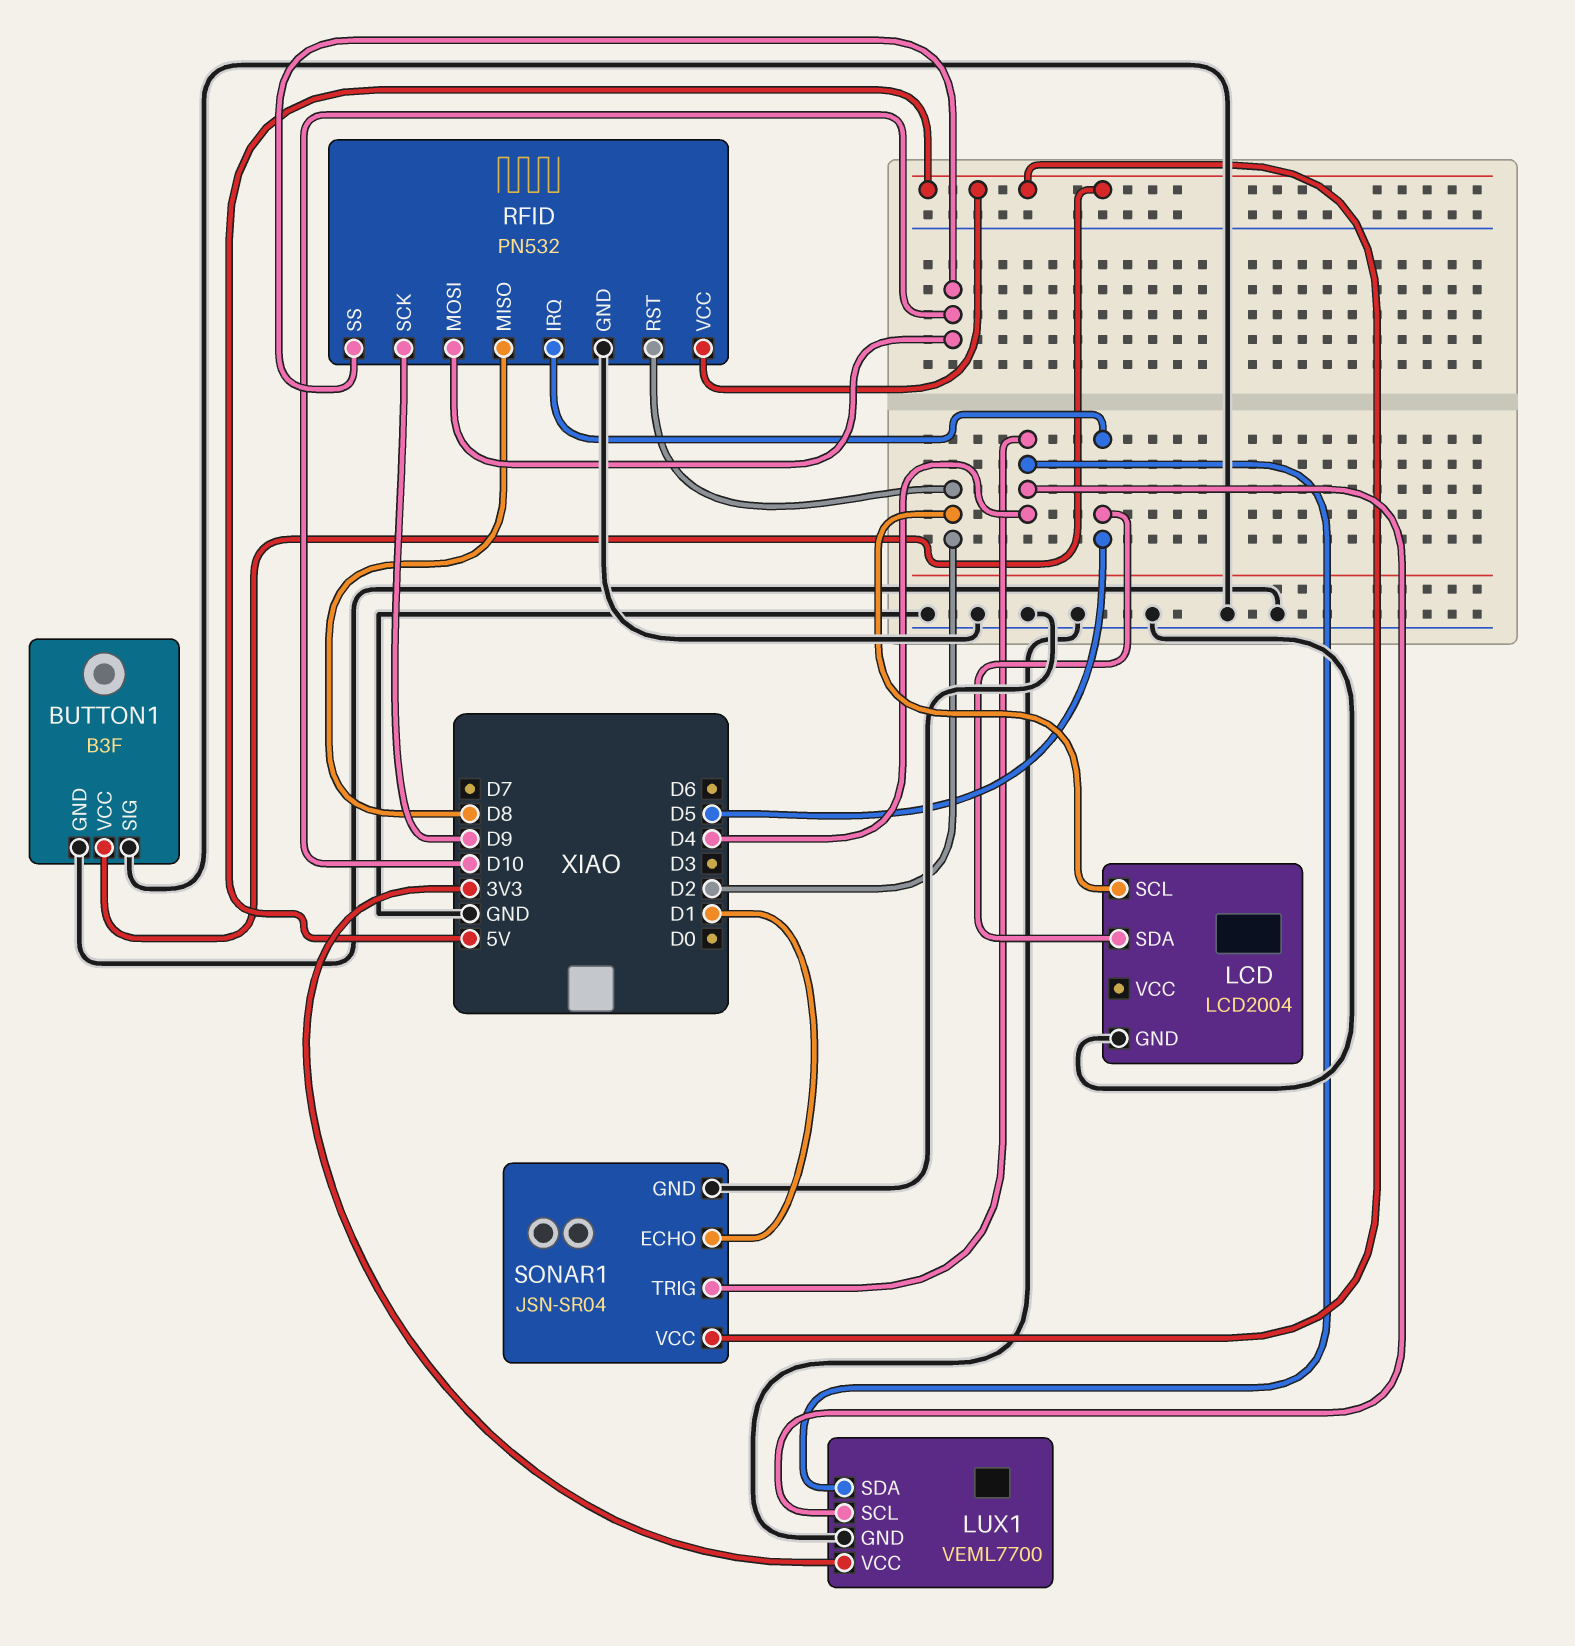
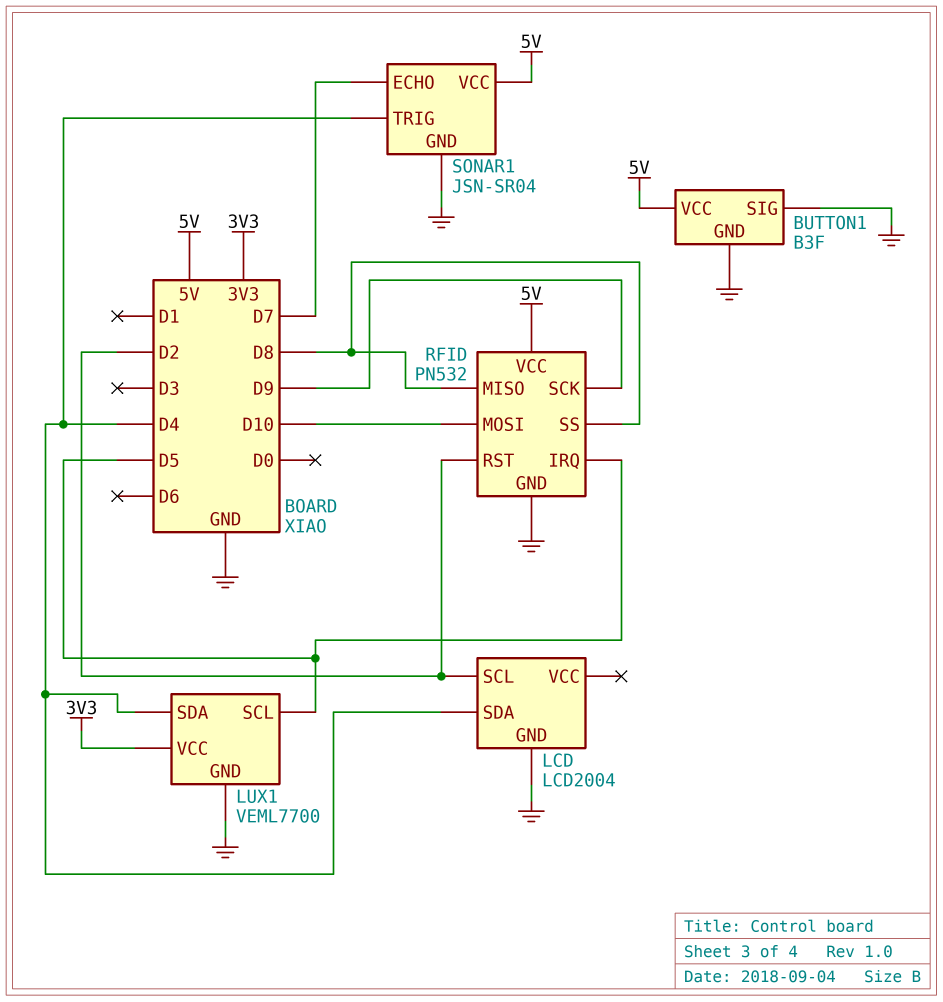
LCD pin SDA: D5 -> D4
LUX1 pin SCL: D4 -> D5
RFID pin SS: D10 -> D8
SONAR1 pin ECHO: D1 -> D7

